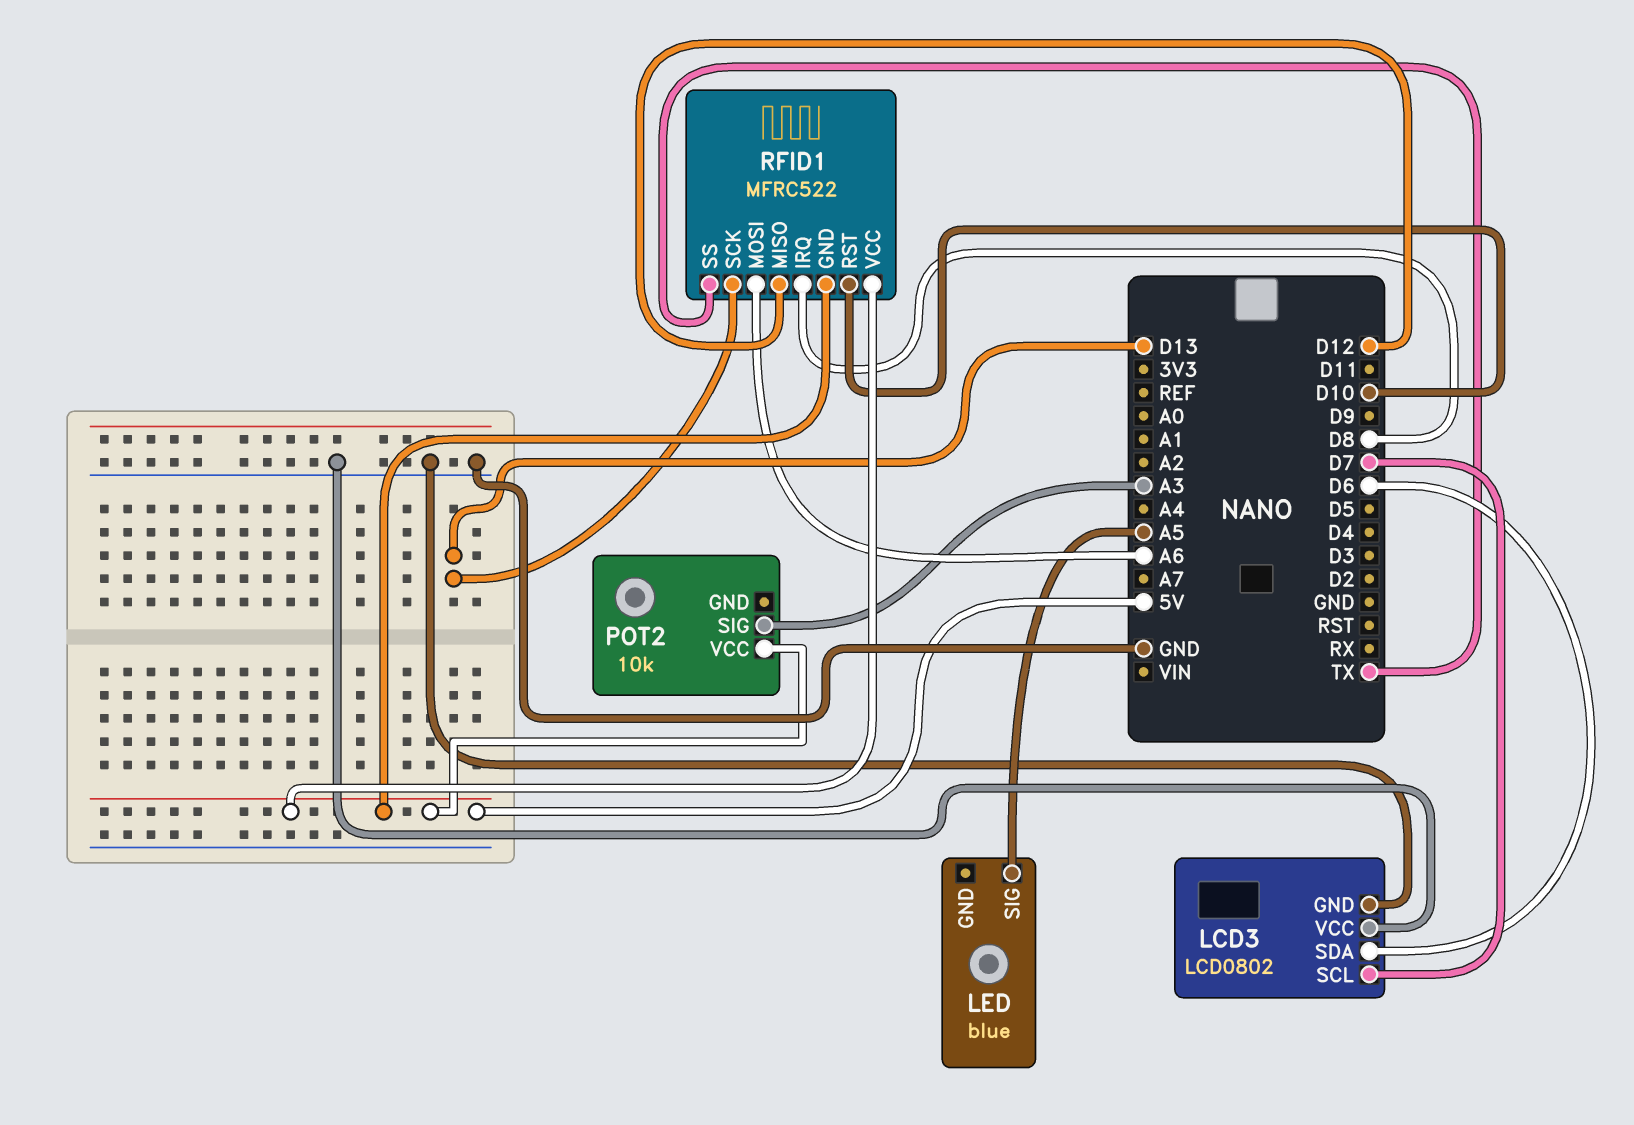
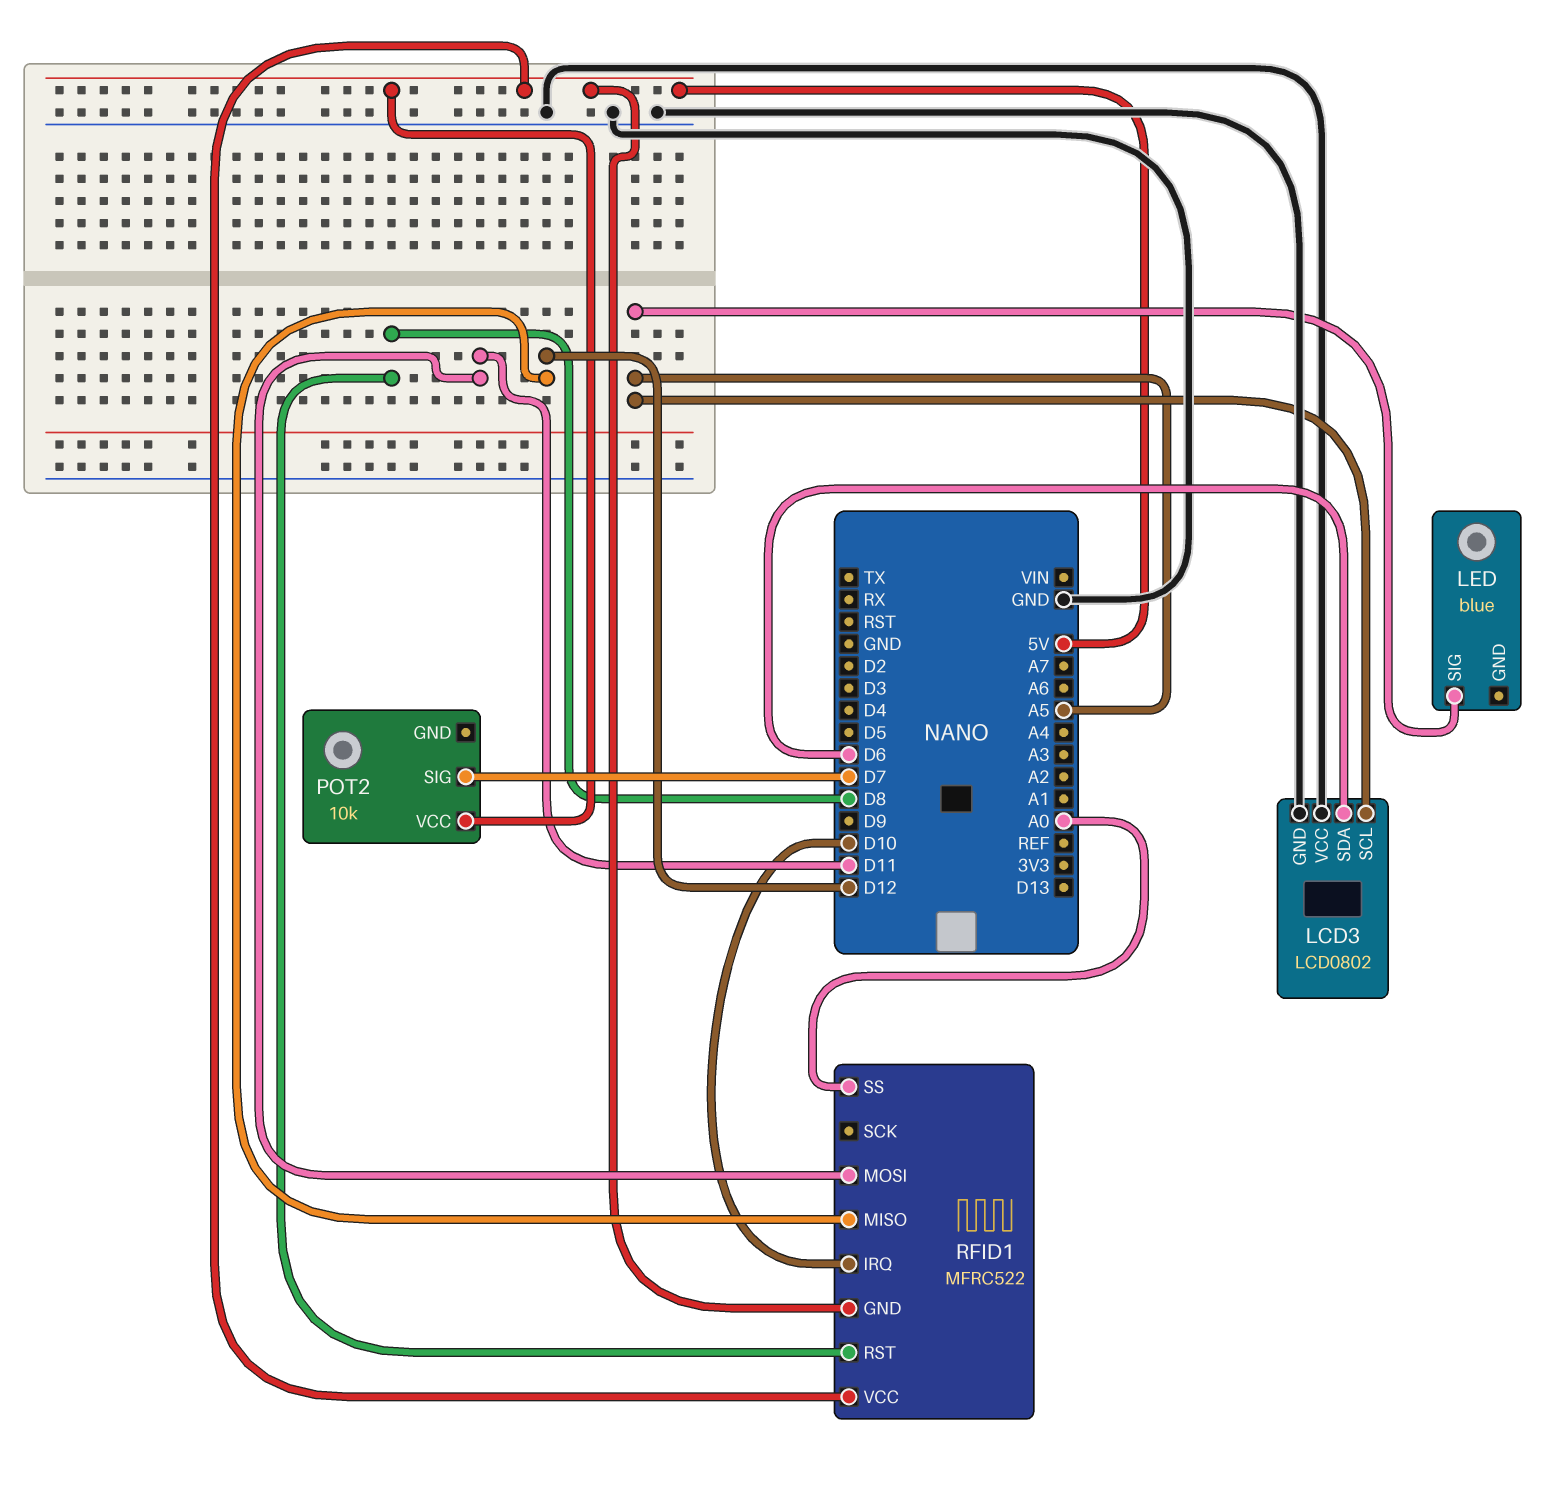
LCD3 pin SCL: D7 -> A5
POT2 pin SIG: A3 -> D7
RFID1 pin IRQ: D8 -> D10
RFID1 pin MOSI: A6 -> D11
RFID1 pin RST: D10 -> D8
RFID1 pin SCK: D13 -> none
RFID1 pin SS: TX -> A0

